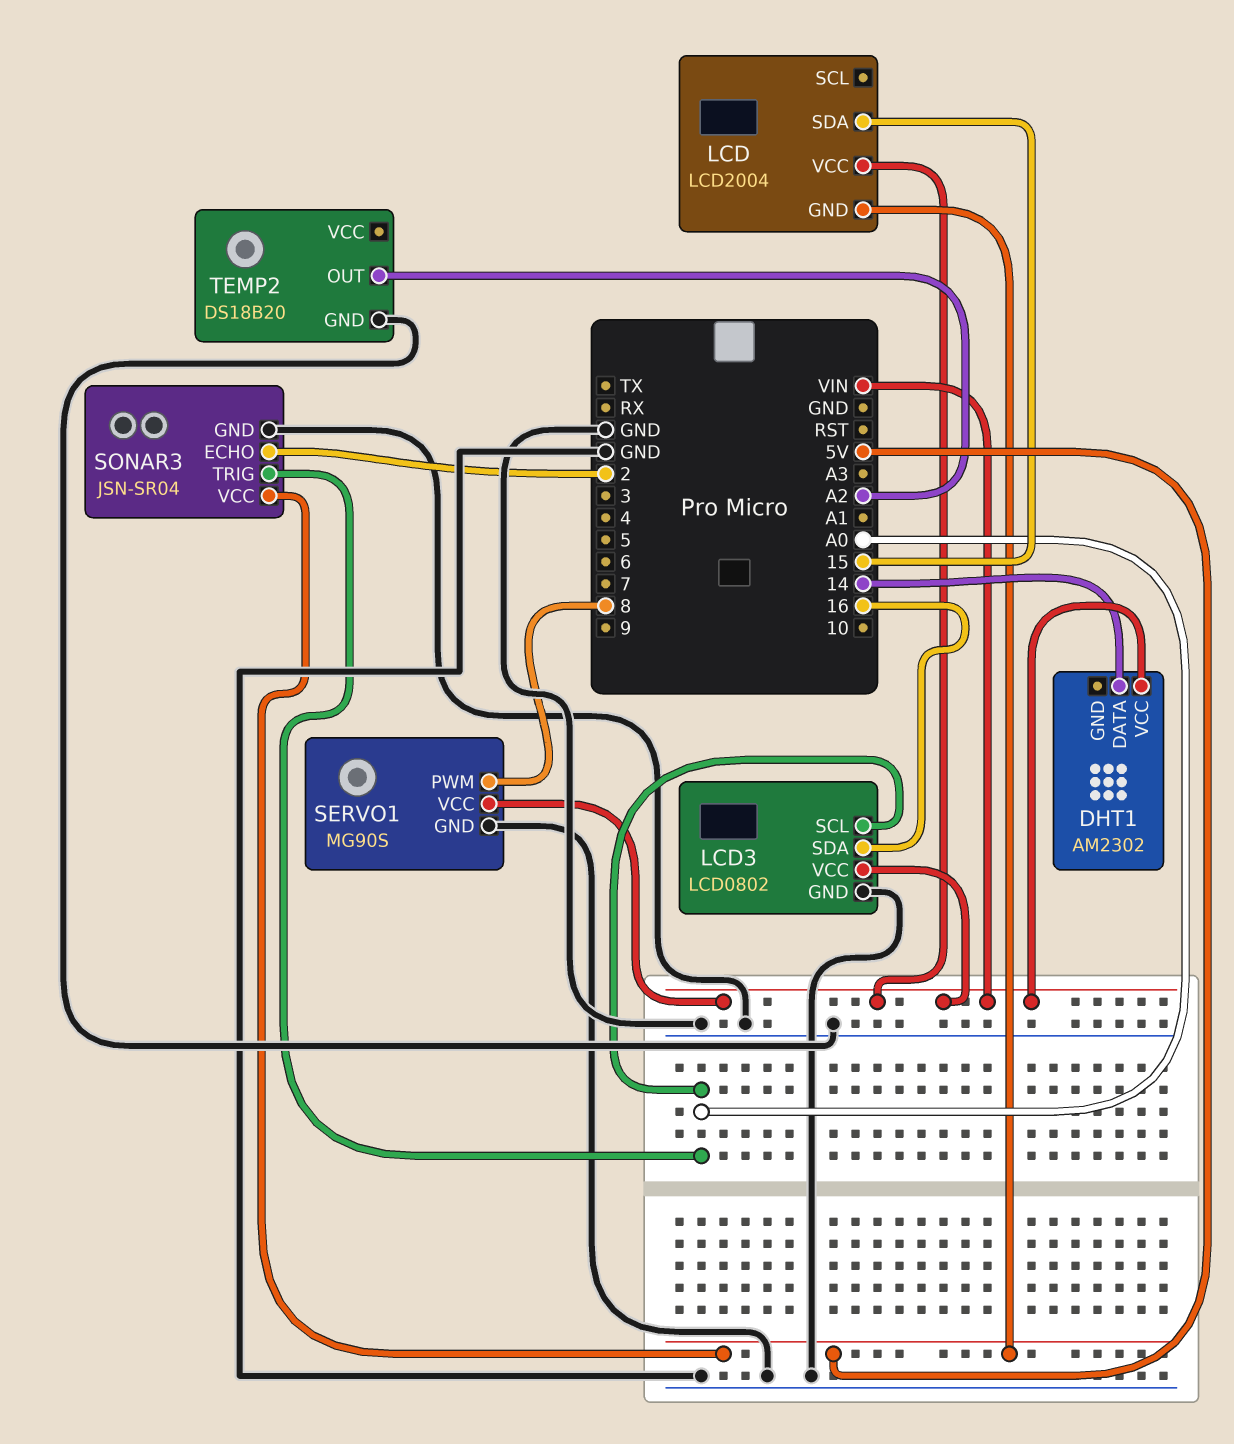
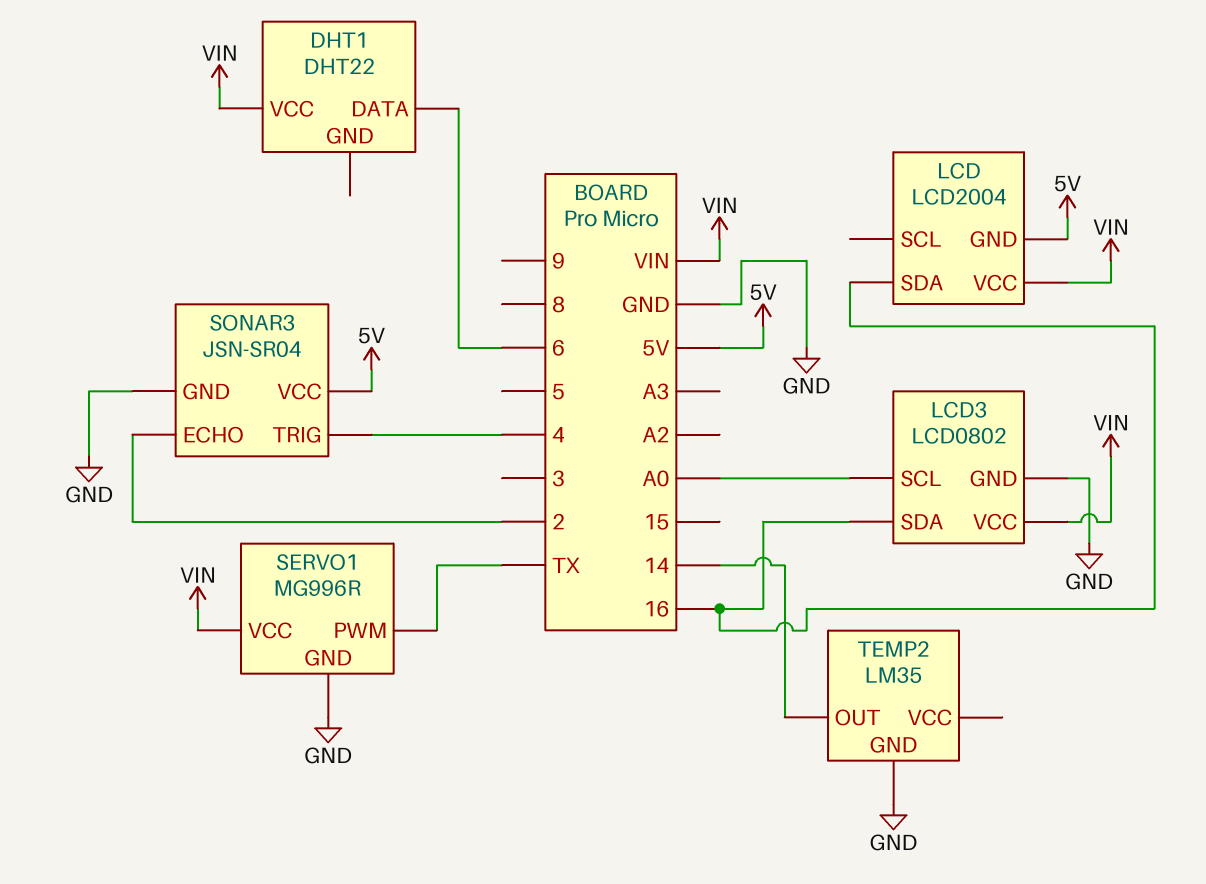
DHT1: AM2302 -> DHT22
DHT1 pin DATA: 14 -> 6
LCD pin SDA: 15 -> 16
SERVO1: MG90S -> MG996R
SERVO1 pin PWM: 8 -> TX
SONAR3 pin TRIG: A0 -> 4
TEMP2: DS18B20 -> LM35
TEMP2 pin OUT: A2 -> 14

